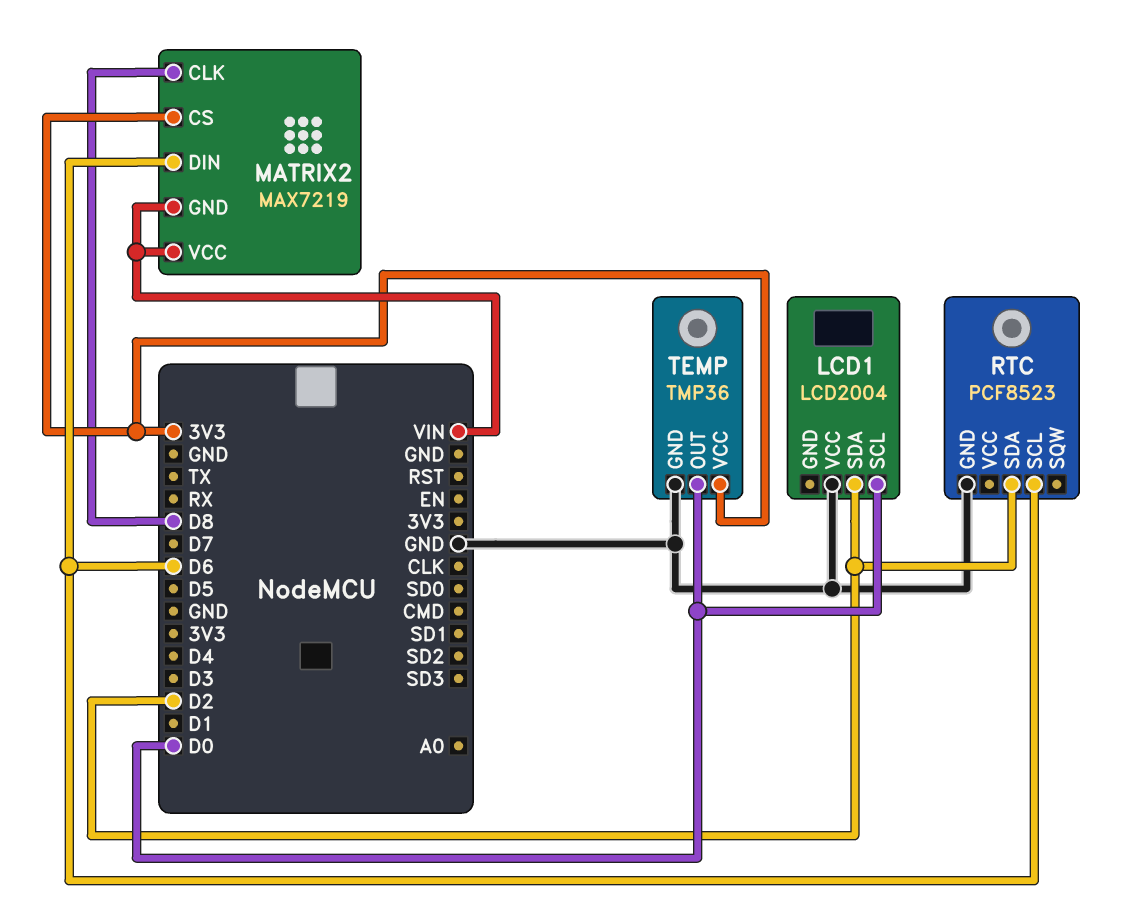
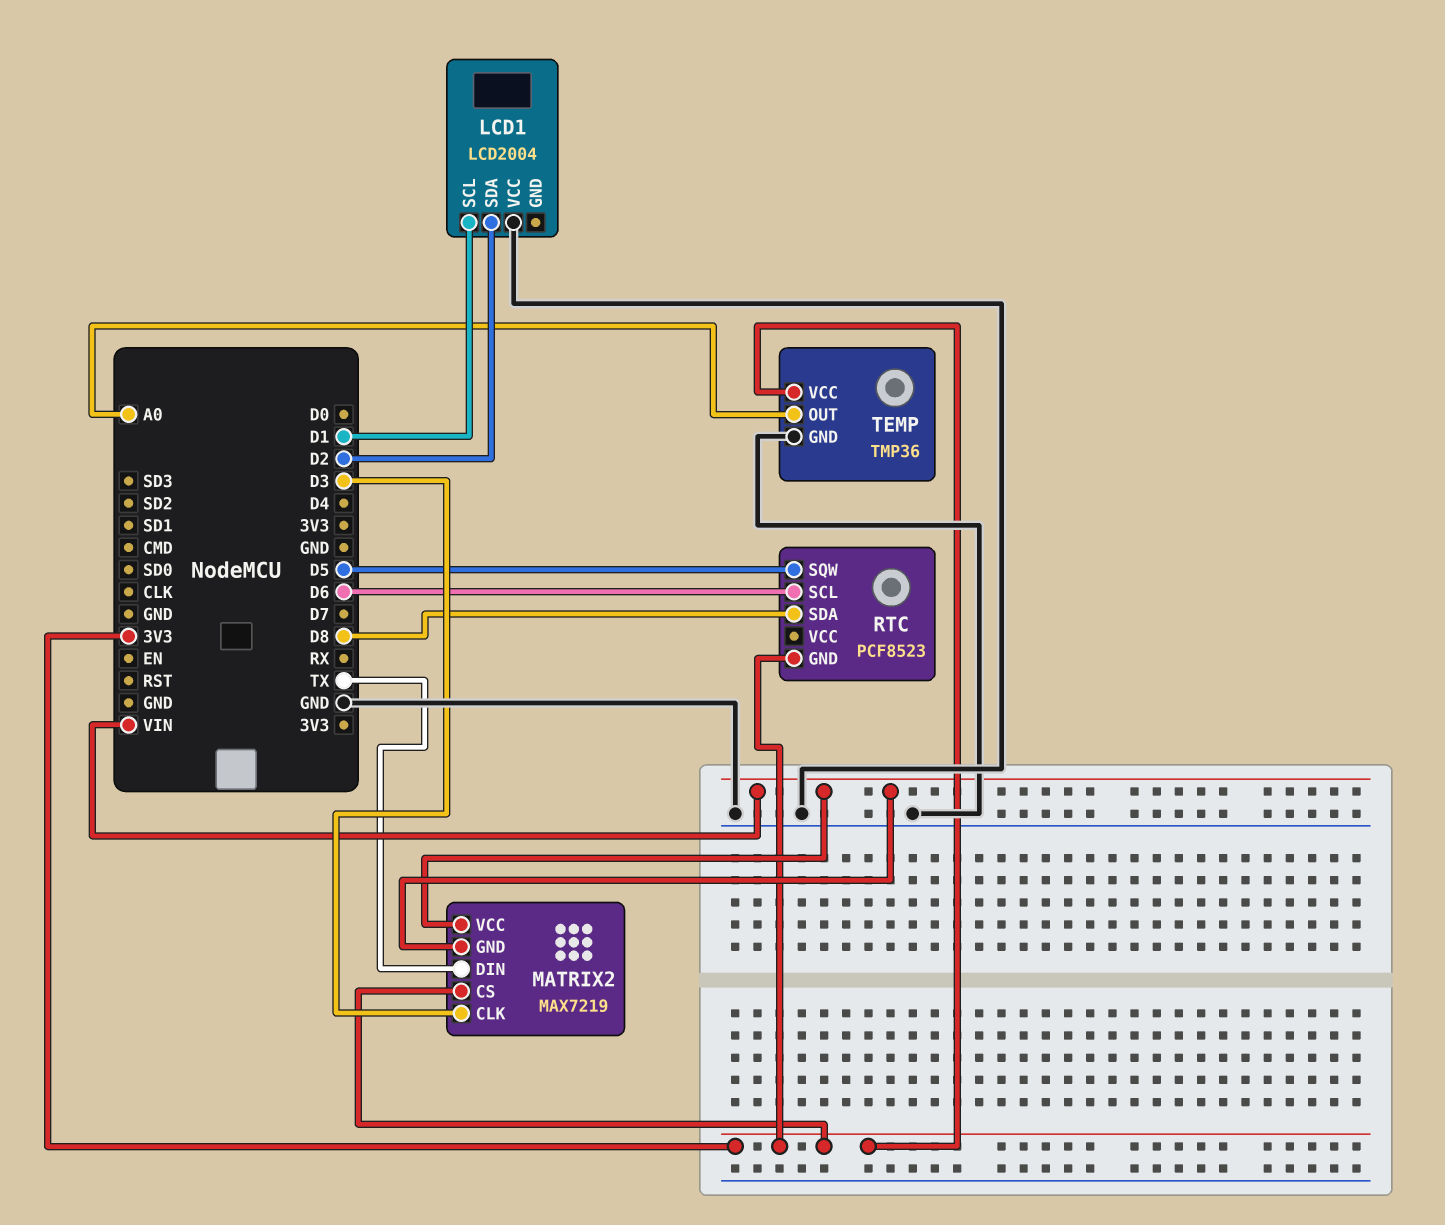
LCD1 pin SCL: D0 -> D1
MATRIX2 pin CLK: D8 -> D3
MATRIX2 pin DIN: D6 -> TX
RTC pin GND: GND -> 3V3
RTC pin SDA: D2 -> D8
RTC pin SQW: none -> D5
TEMP pin OUT: D0 -> A0

